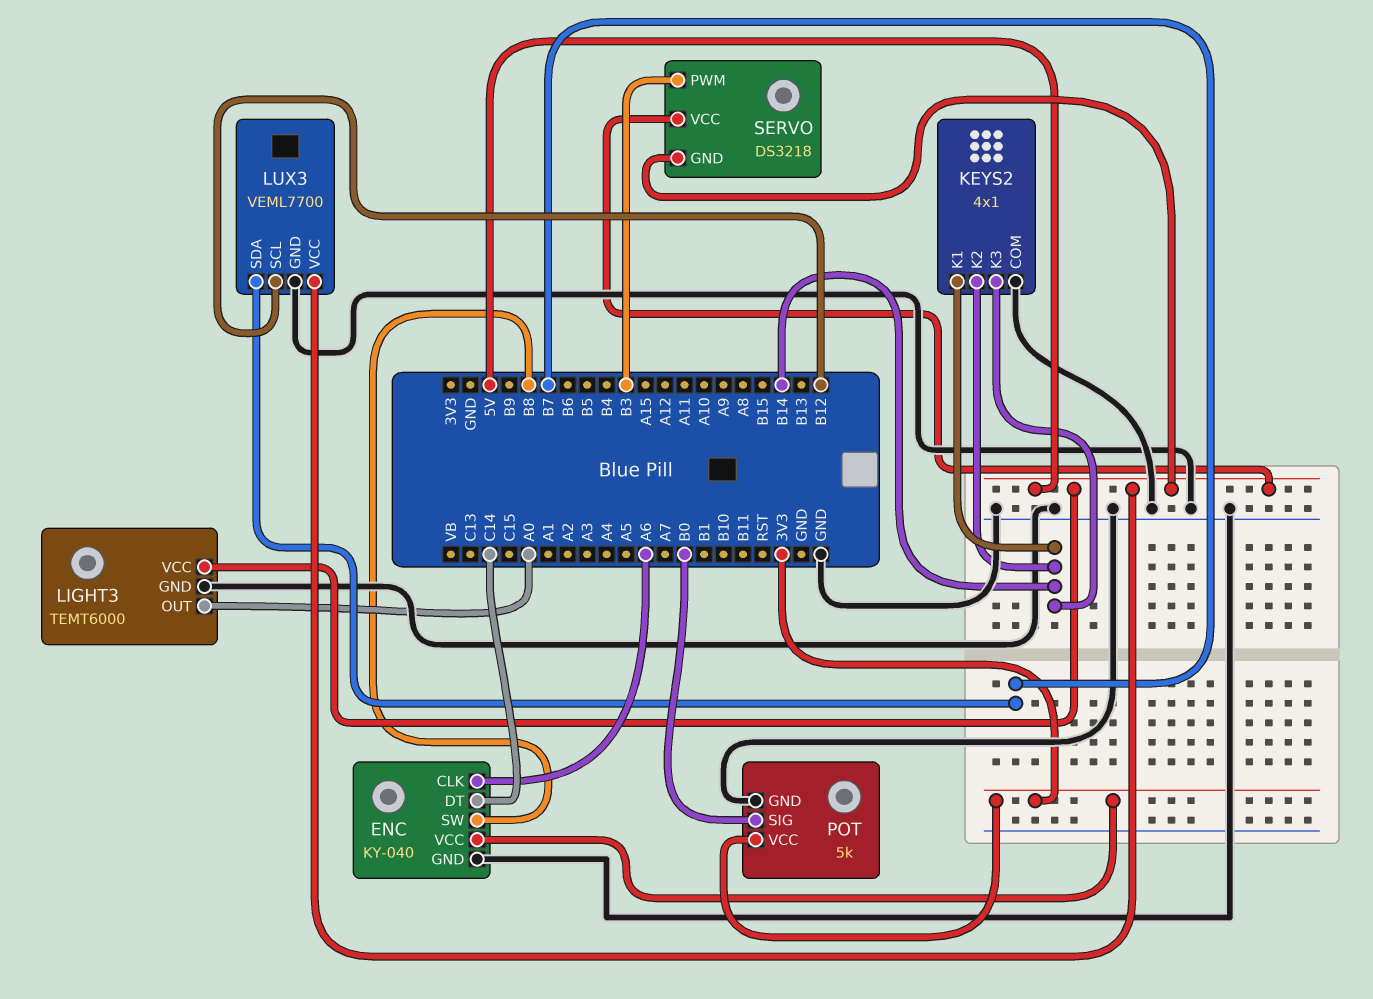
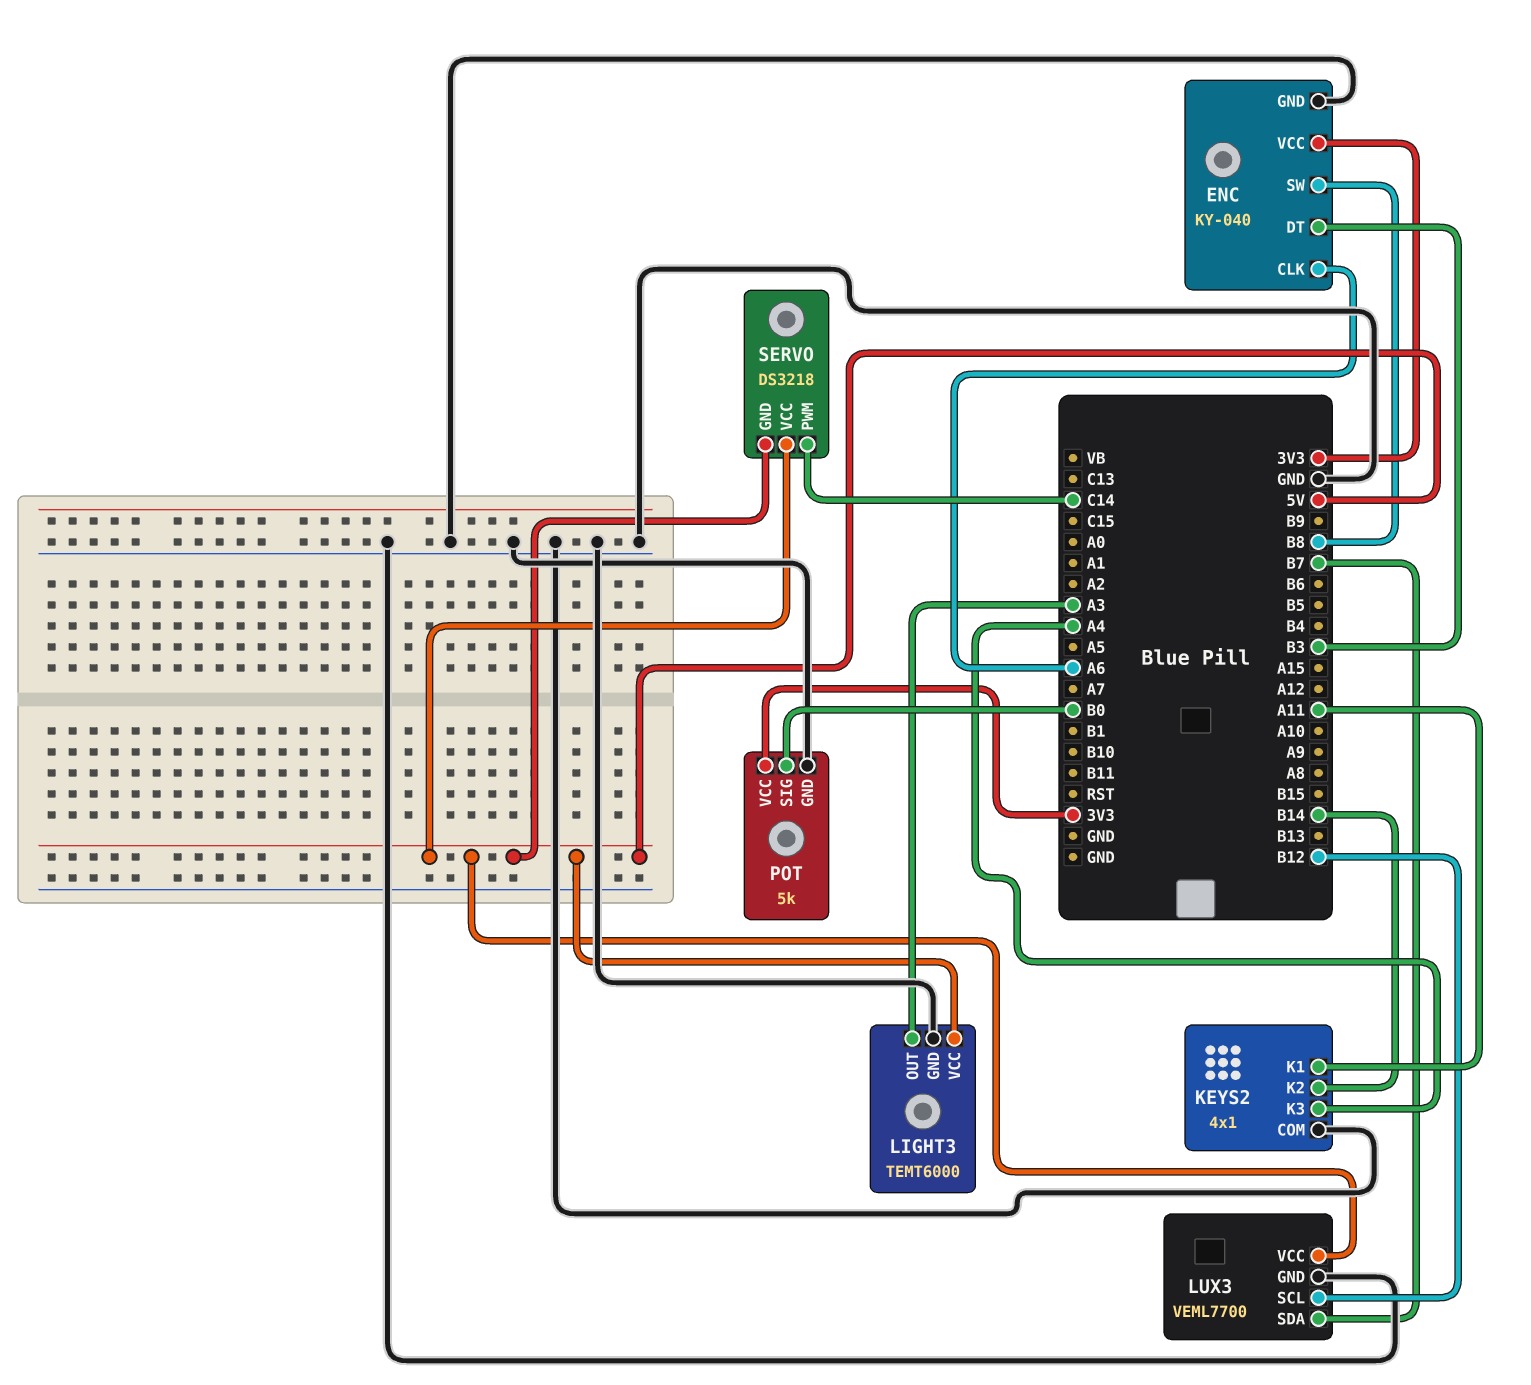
ENC pin DT: C14 -> B3
KEYS2 pin K1: B14 -> A11
KEYS2 pin K3: B14 -> A4
LIGHT3 pin OUT: A0 -> A3
SERVO pin PWM: B3 -> C14

